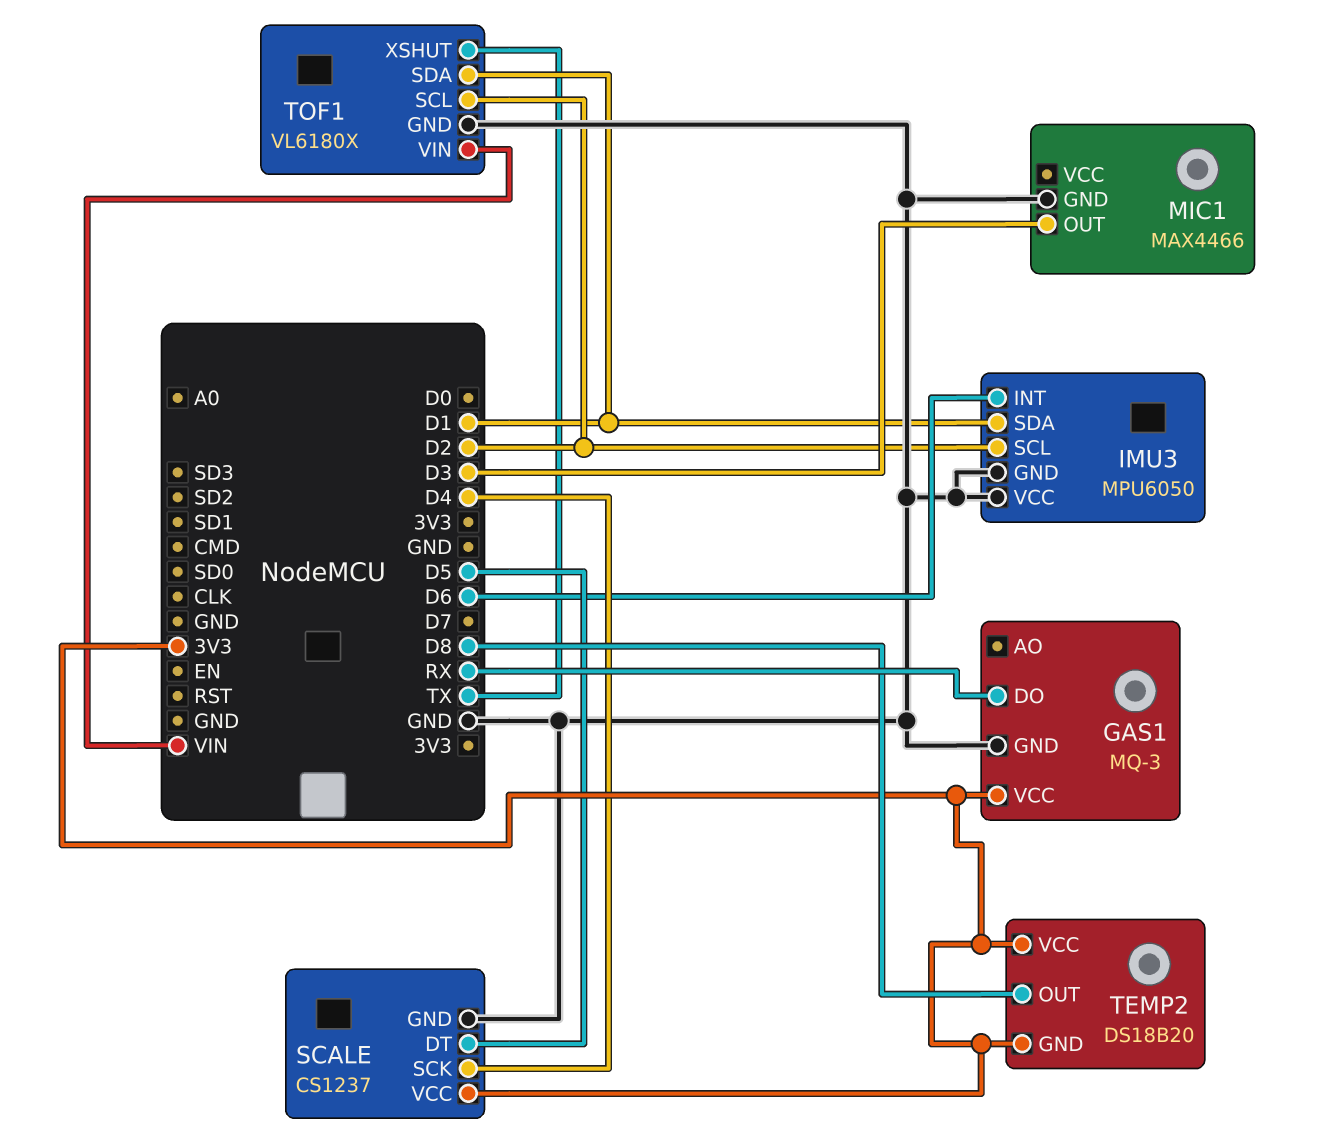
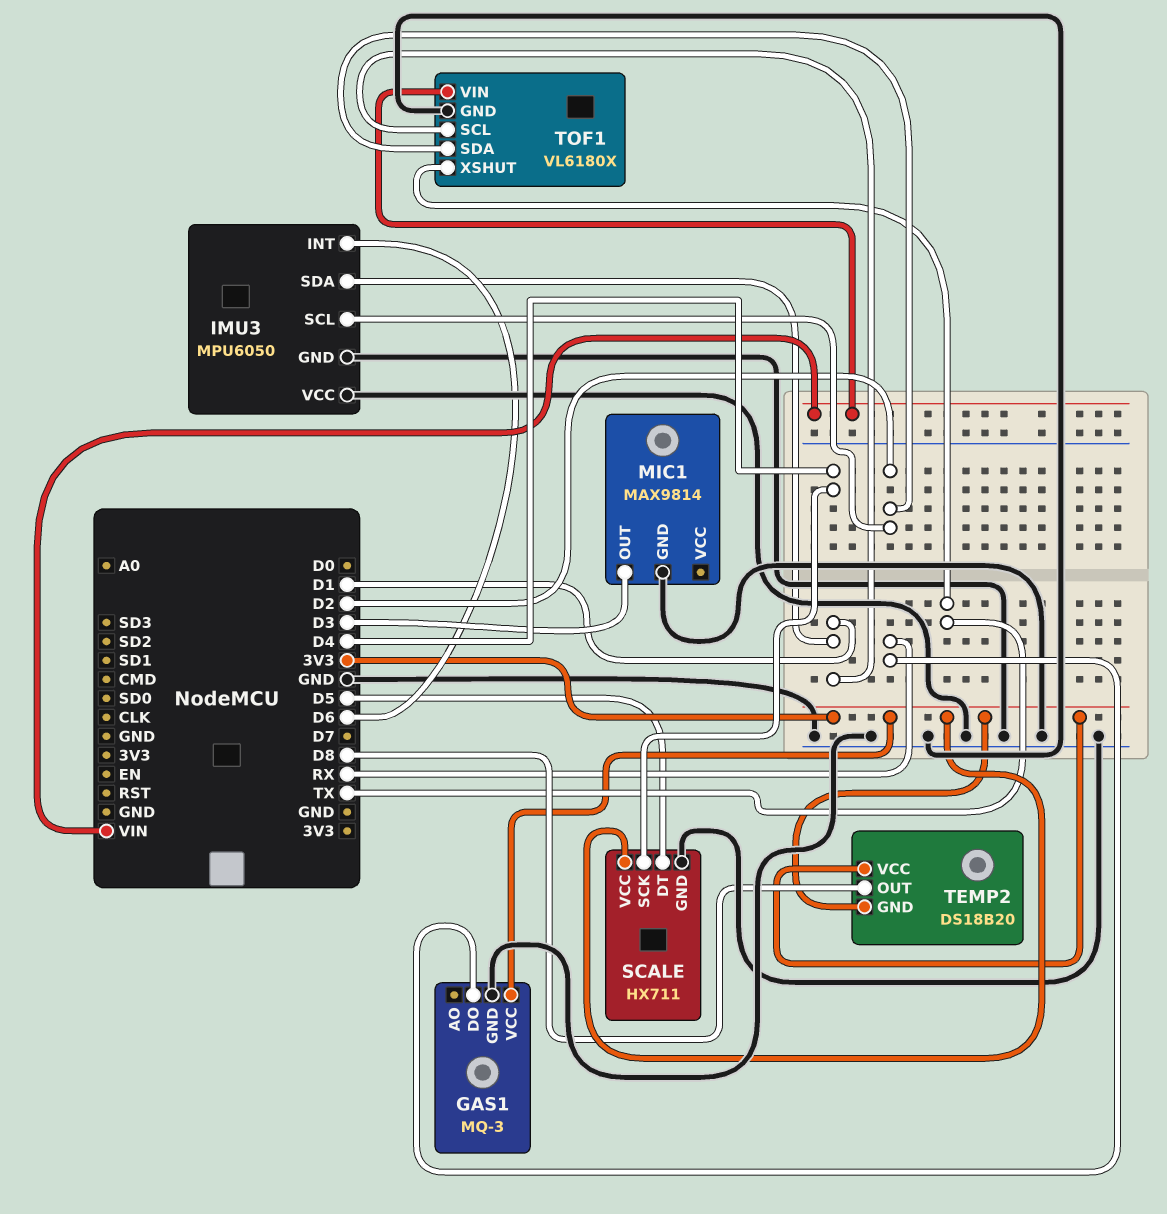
MIC1: MAX4466 -> MAX9814
SCALE: CS1237 -> HX711
TOF1 pin SCL: D2 -> D1
TOF1 pin SDA: D1 -> D2

